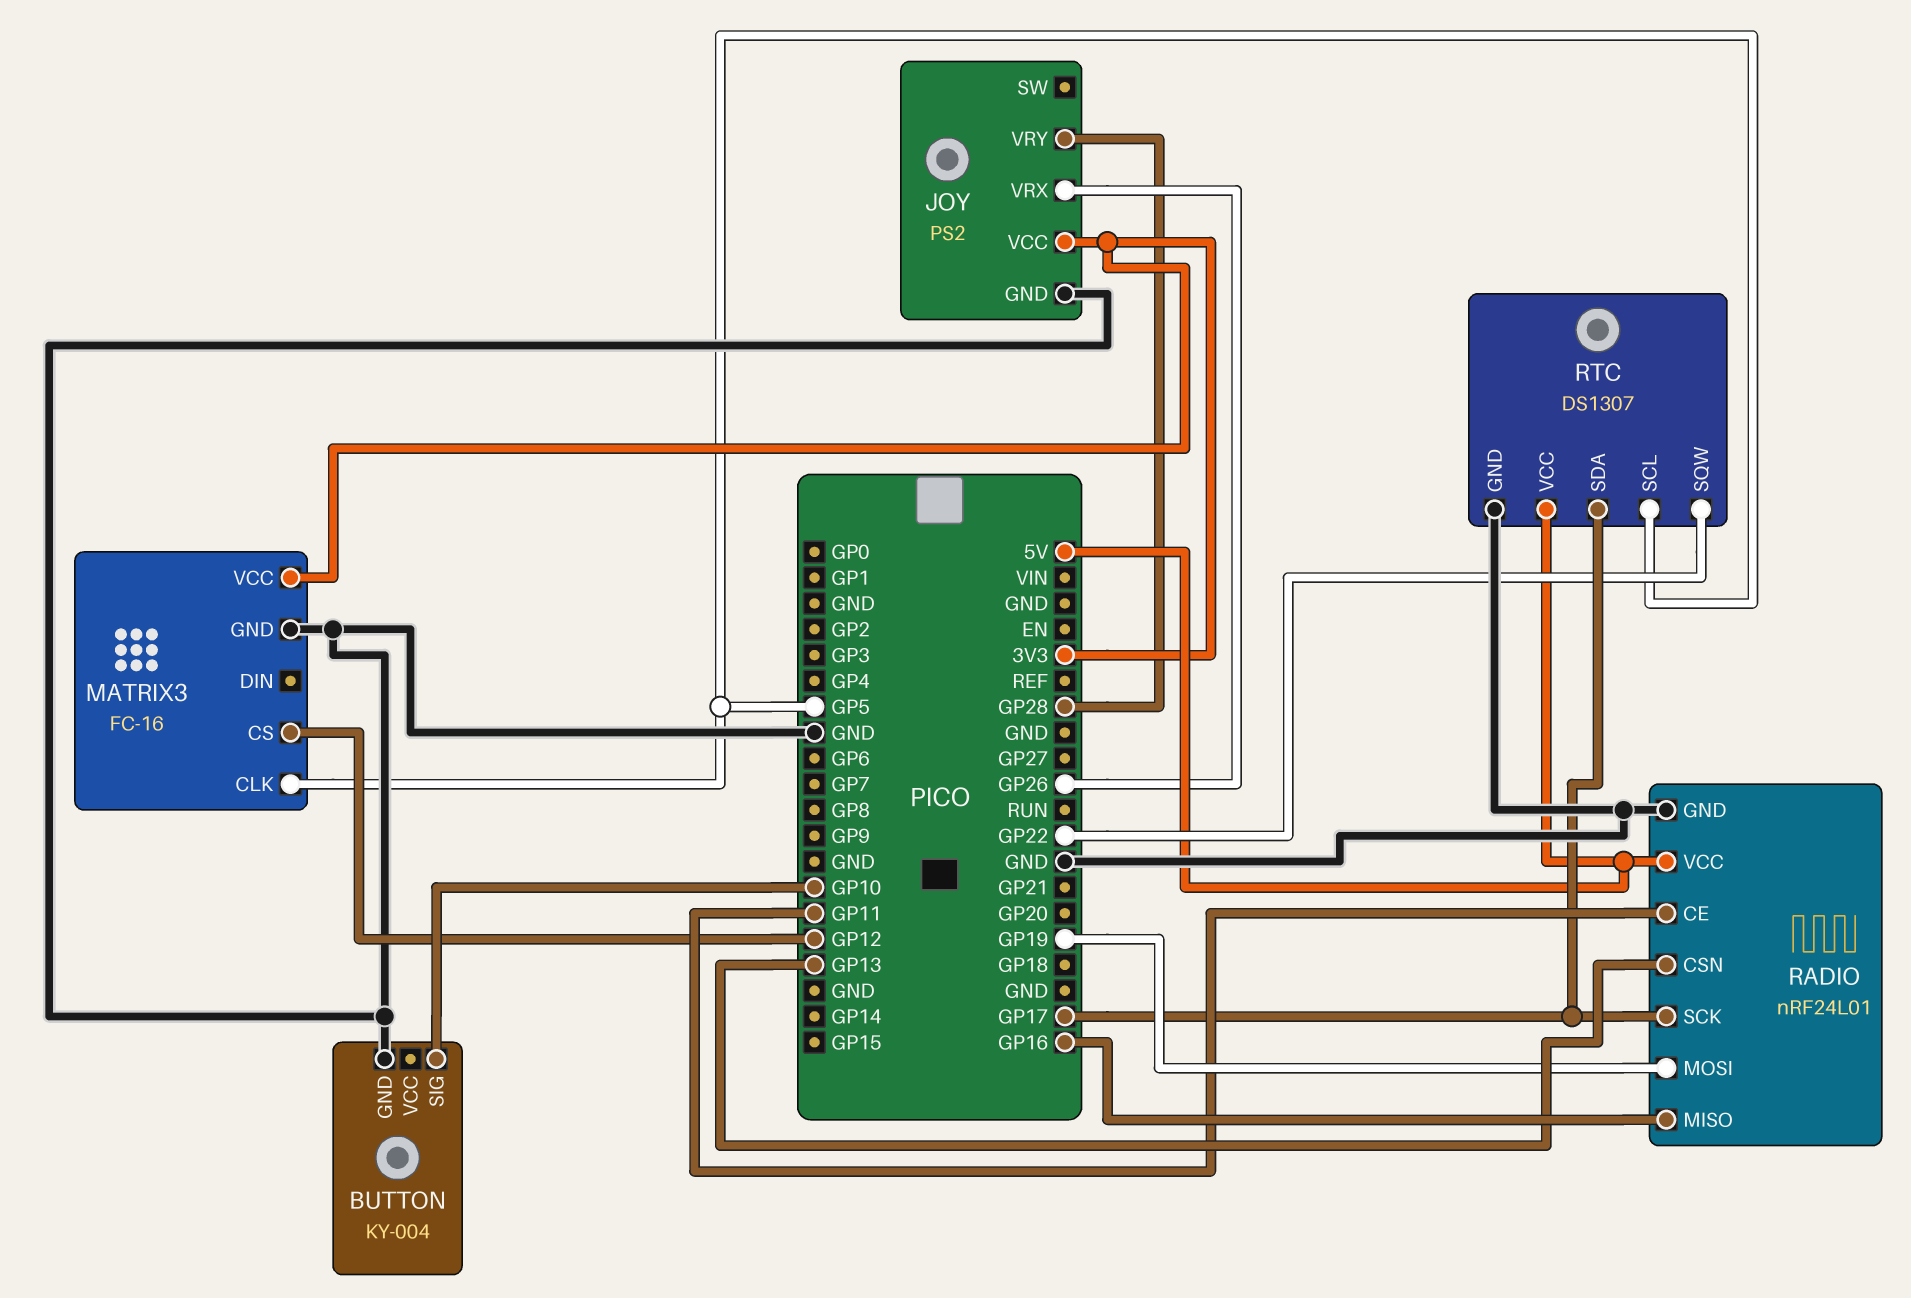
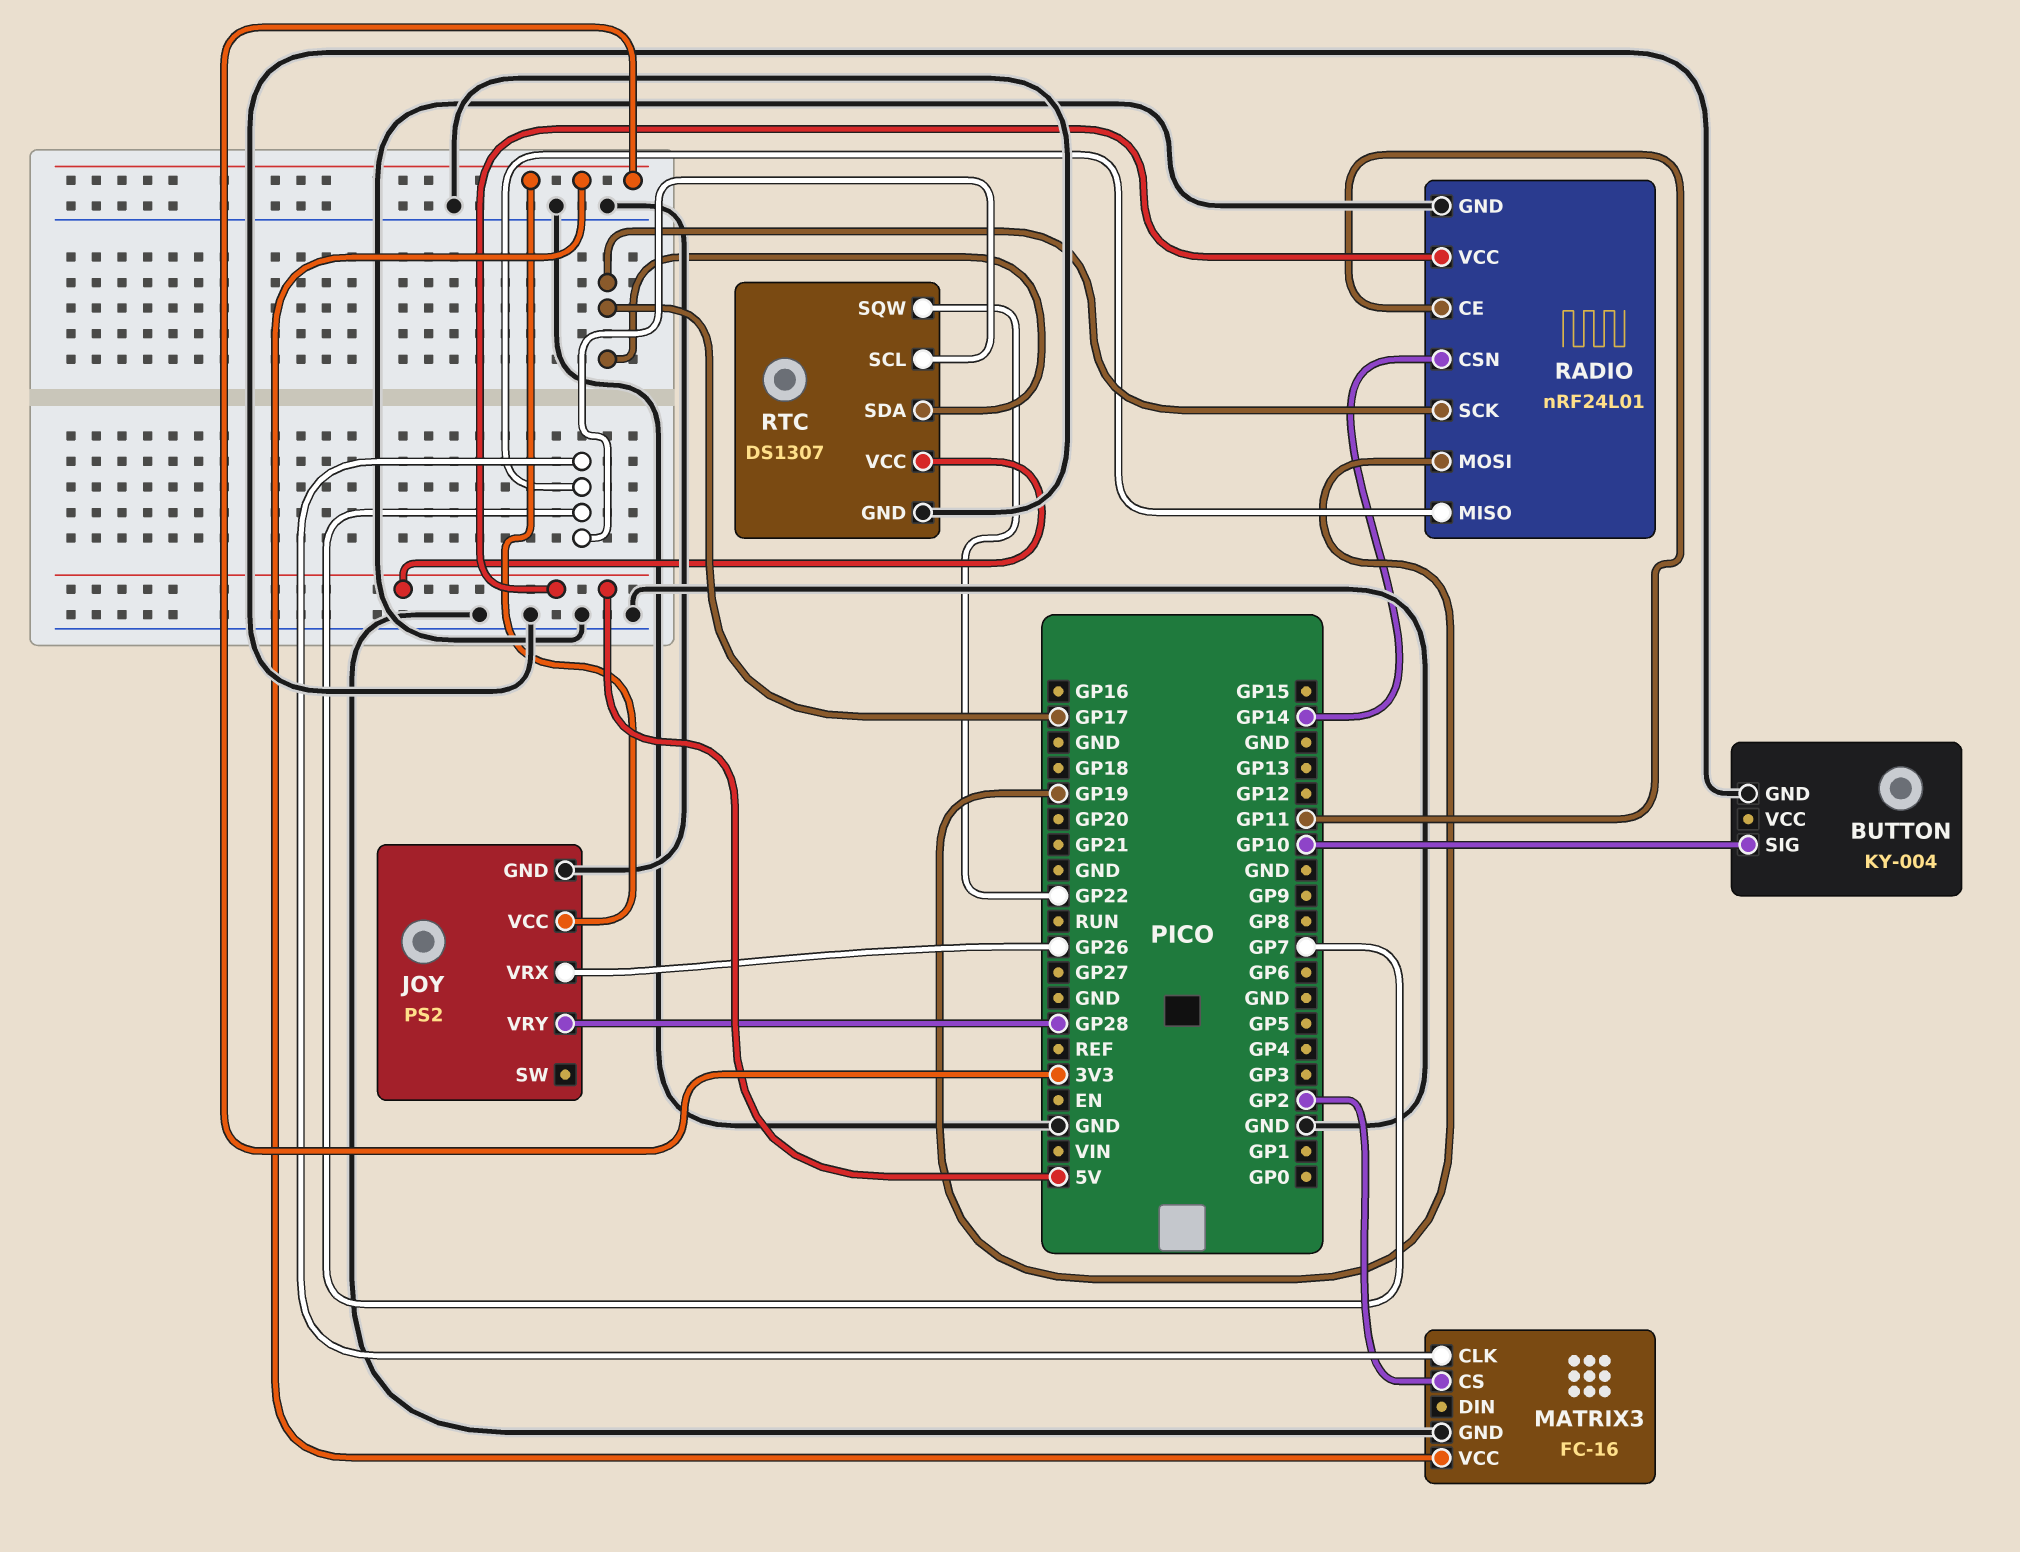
MATRIX3 pin CLK: GP5 -> GP7
MATRIX3 pin CS: GP12 -> GP2
RADIO pin CSN: GP13 -> GP14
RADIO pin MISO: GP16 -> GP7
RTC pin SCL: GP5 -> GP7

